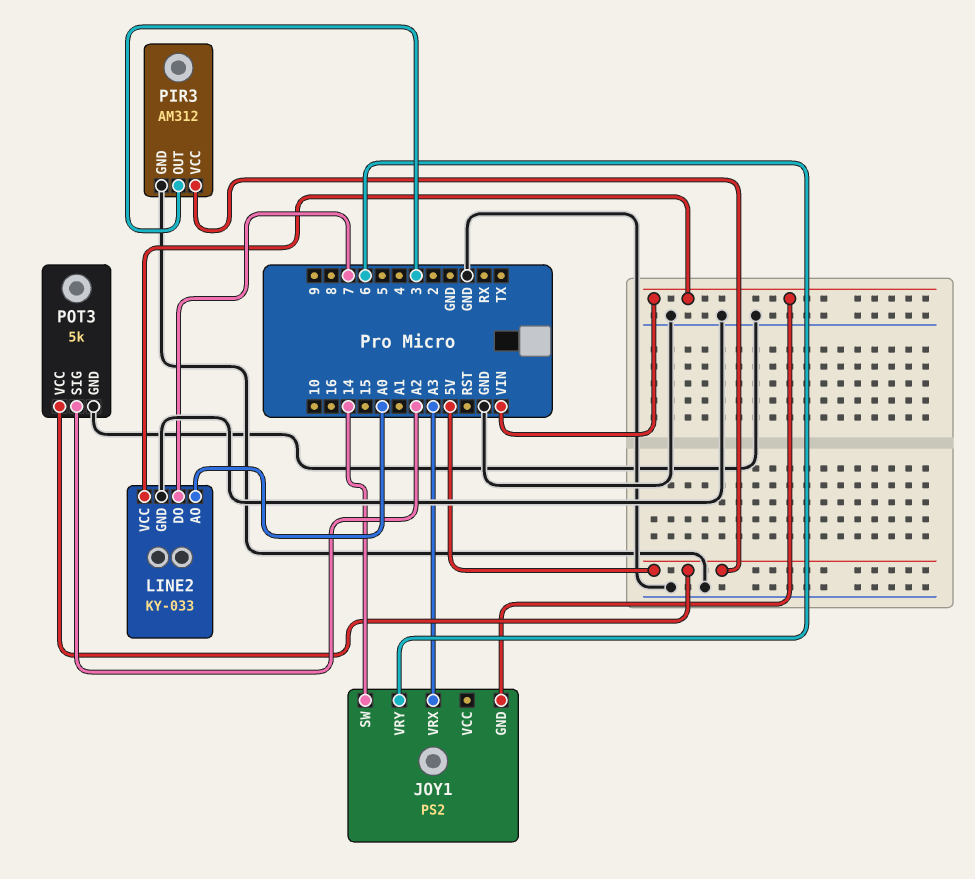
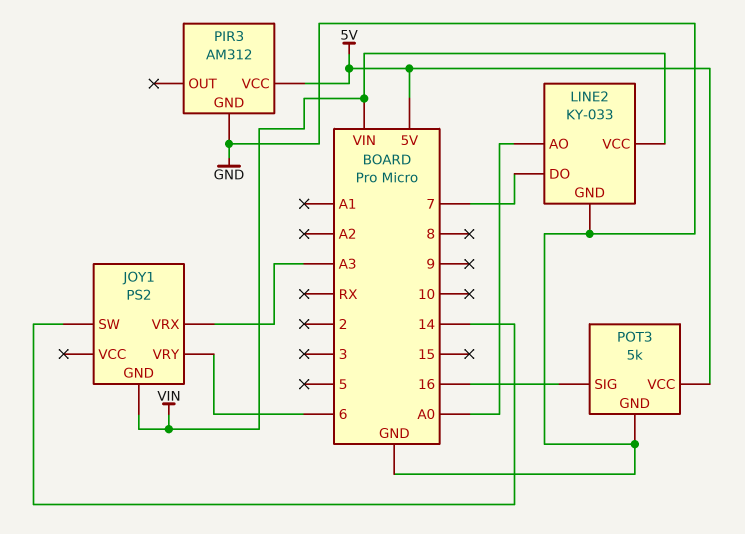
PIR3 pin OUT: 3 -> none
POT3 pin SIG: A2 -> 16

